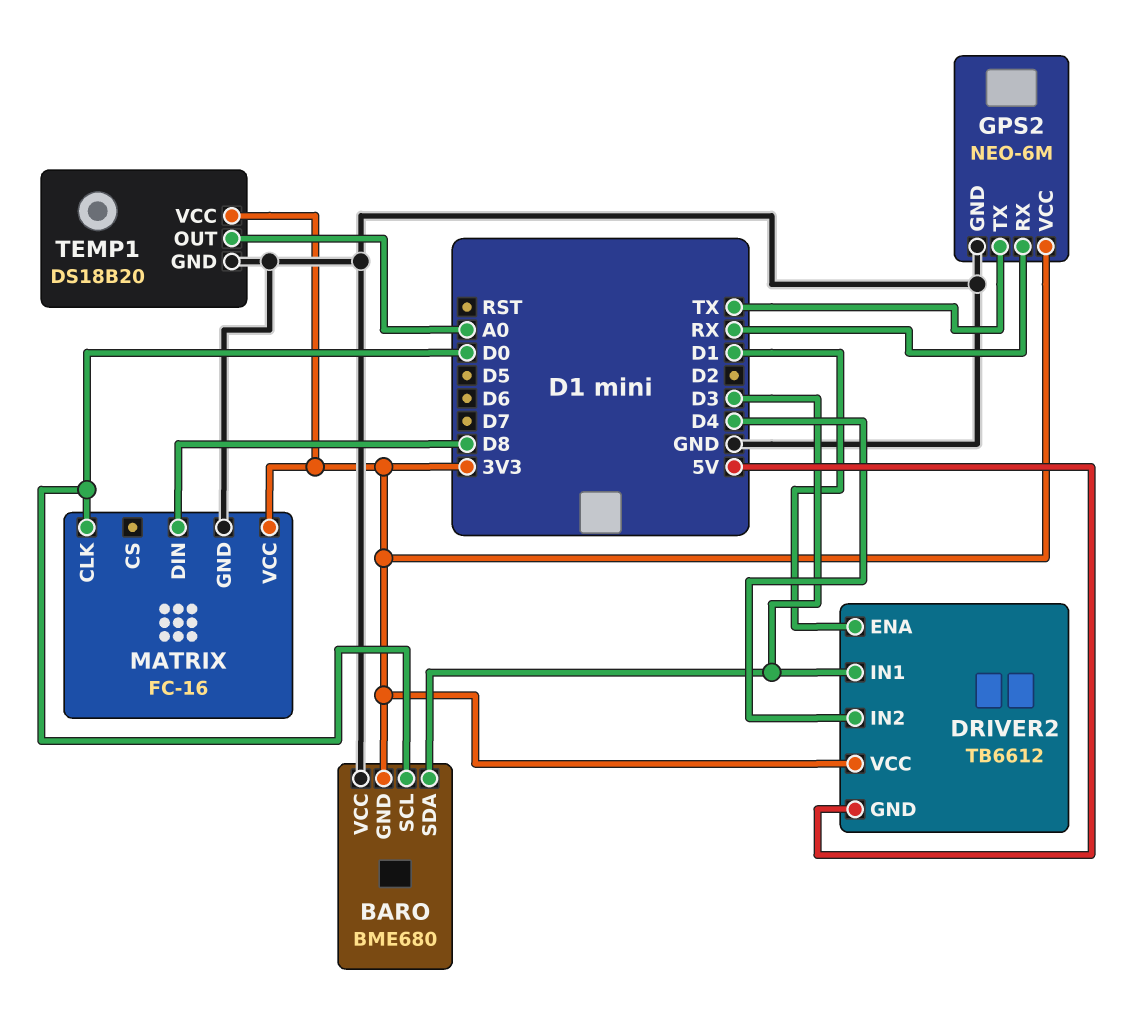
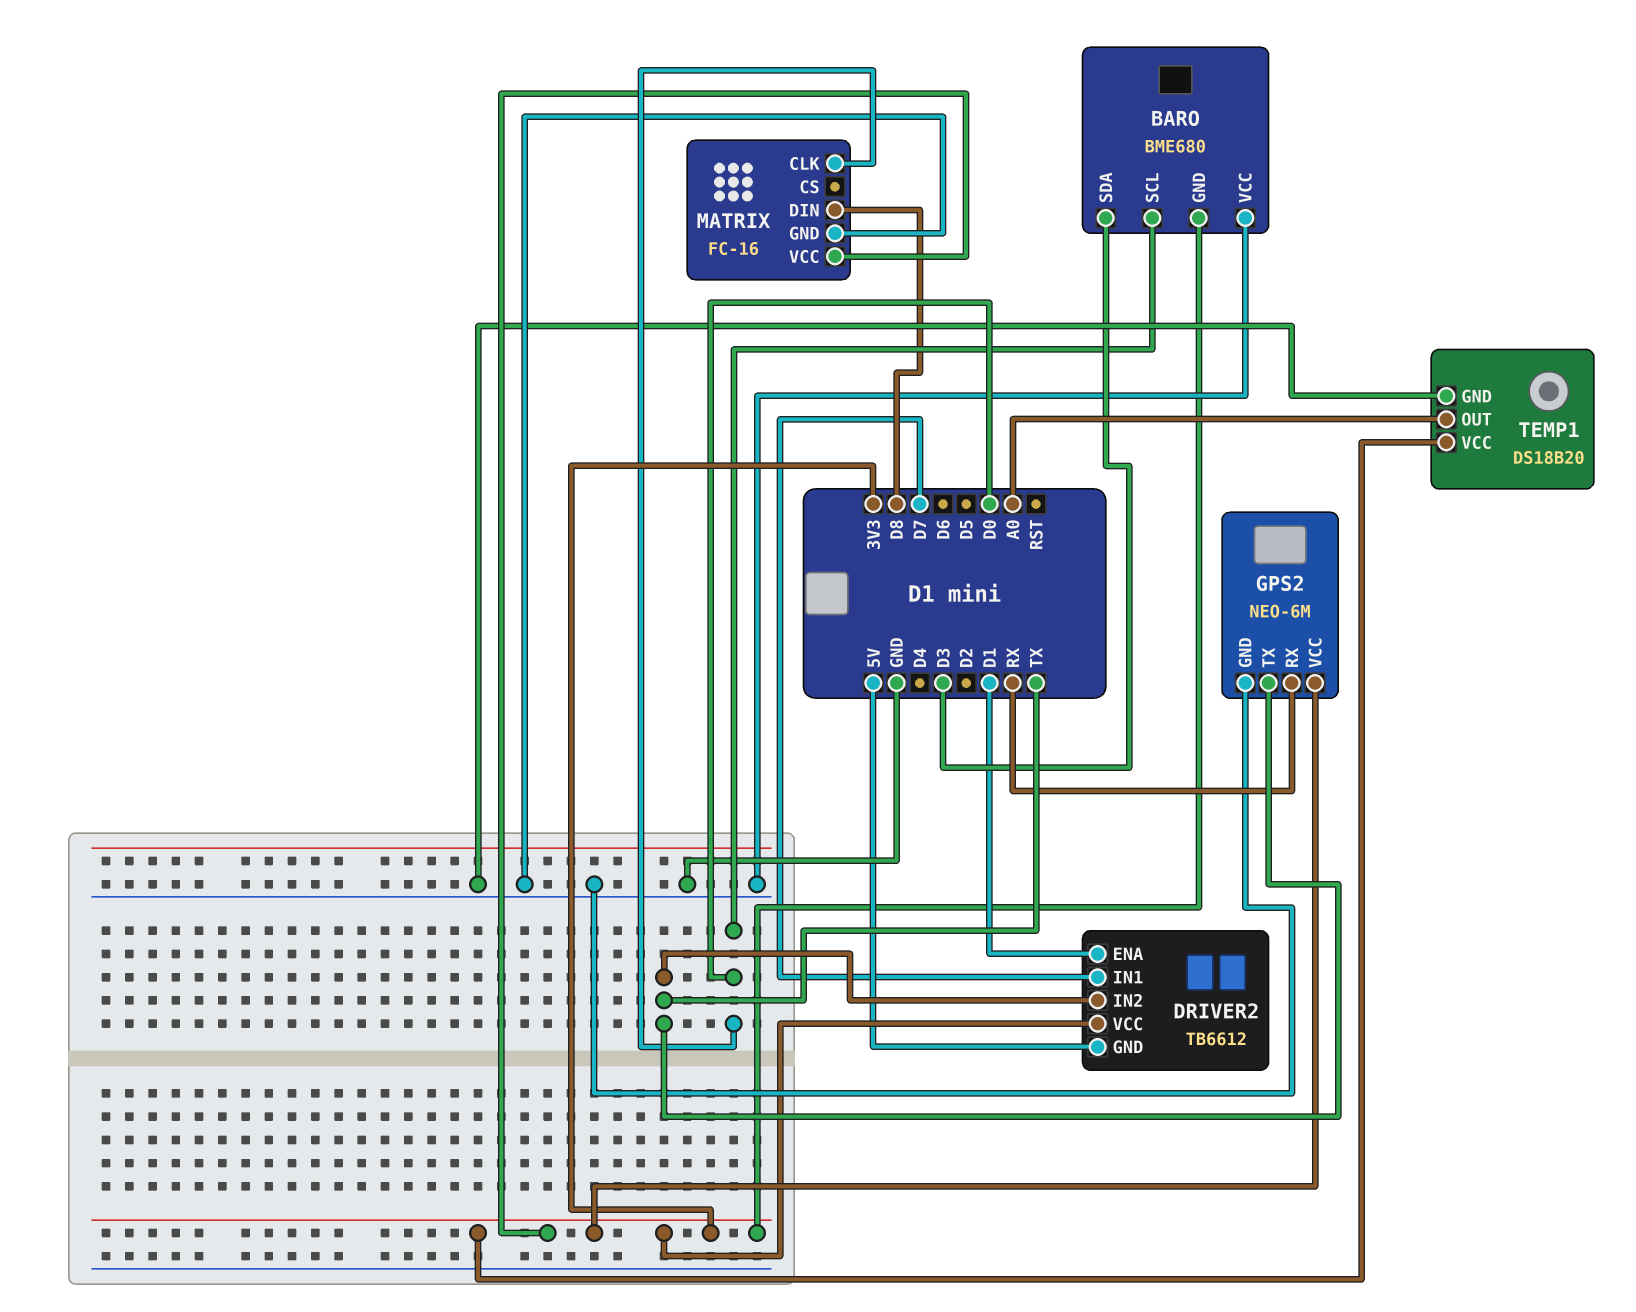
DRIVER2 pin IN1: D3 -> D7
DRIVER2 pin IN2: D4 -> TX

